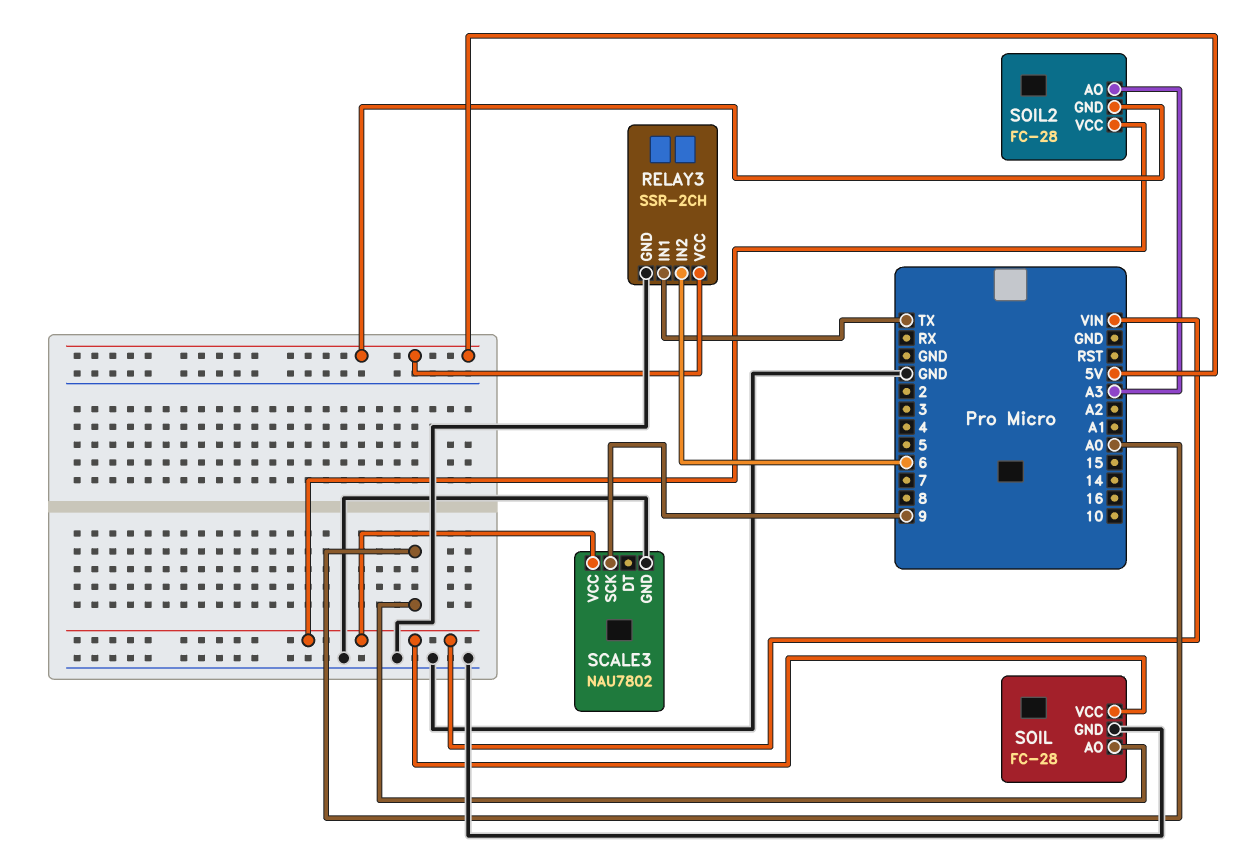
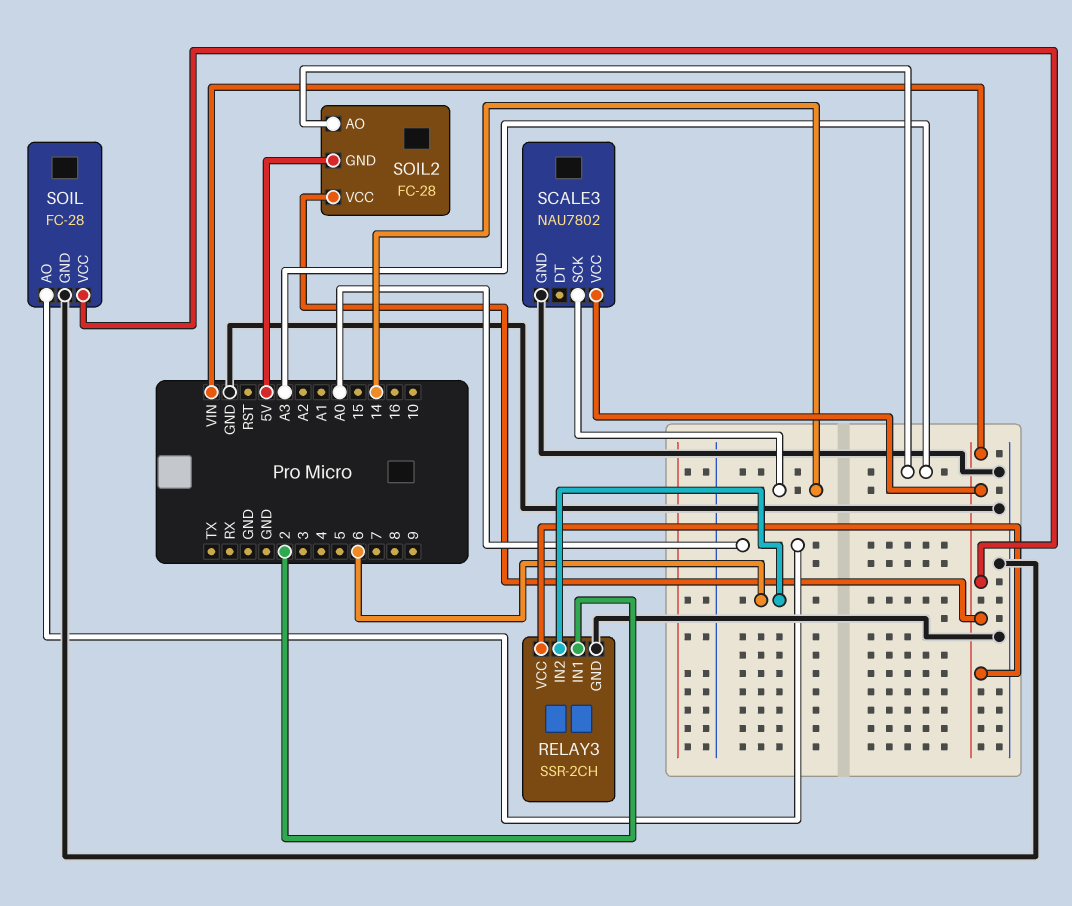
RELAY3 pin IN1: TX -> 2
RELAY3 pin VCC: 5V -> VIN
SCALE3 pin SCK: 9 -> 14

